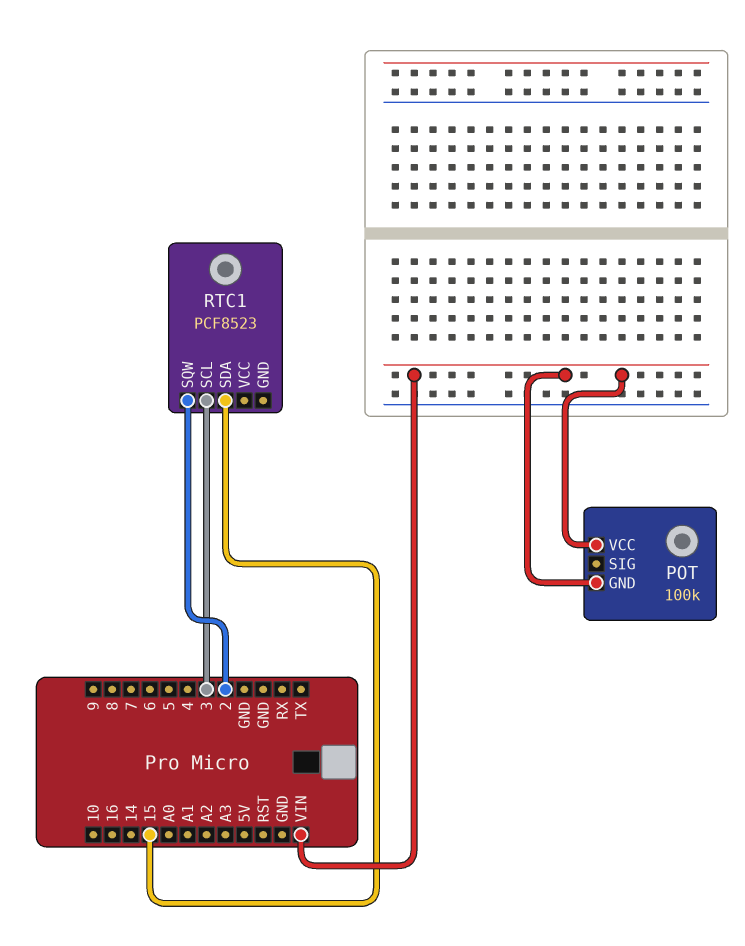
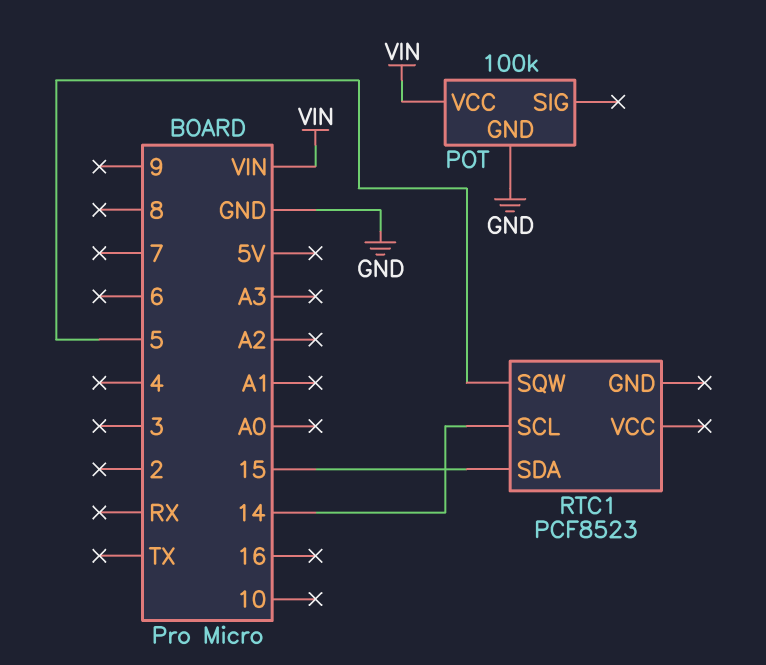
POT pin GND: VIN -> GND
RTC1 pin SCL: 3 -> 14
RTC1 pin SQW: 2 -> 5

